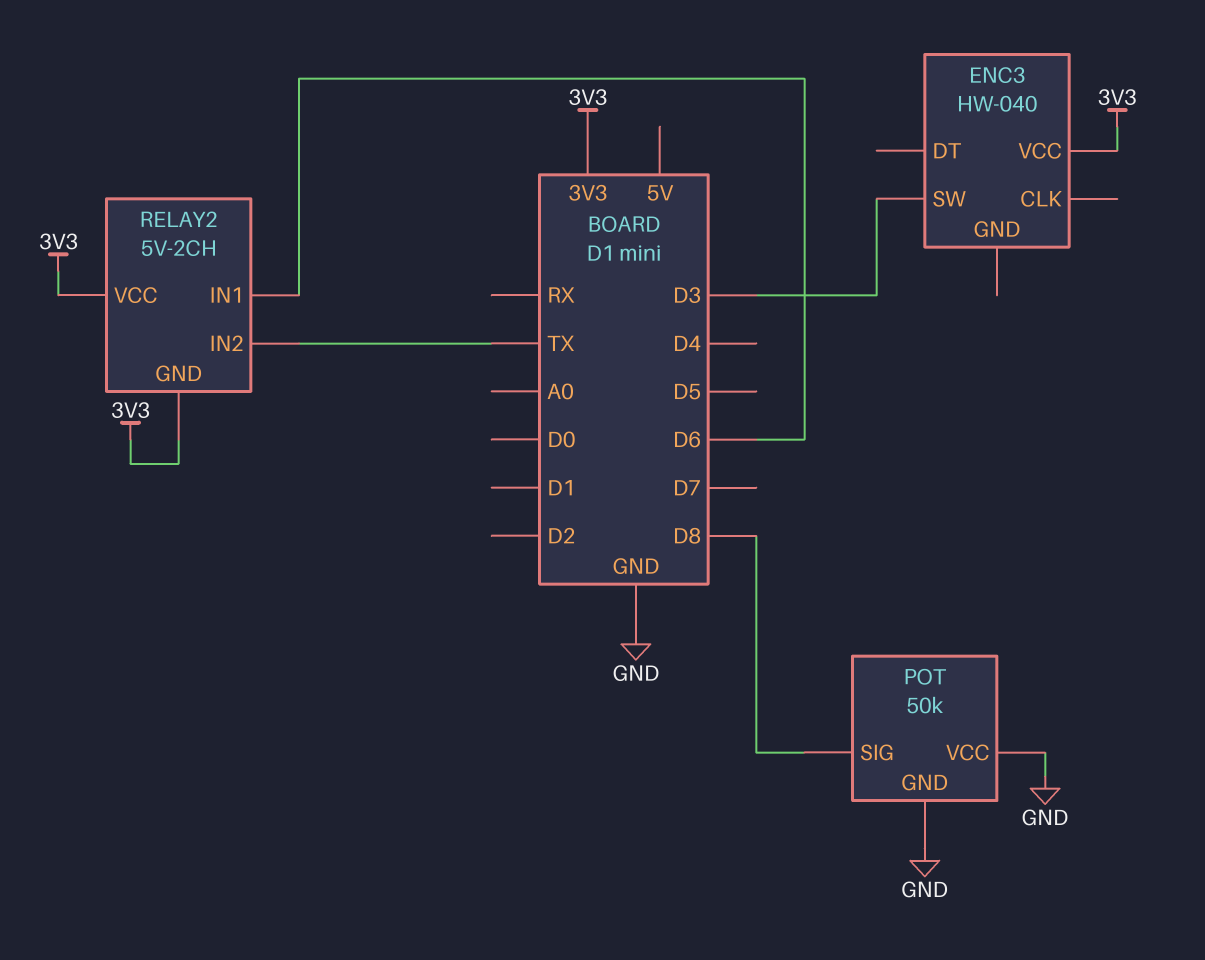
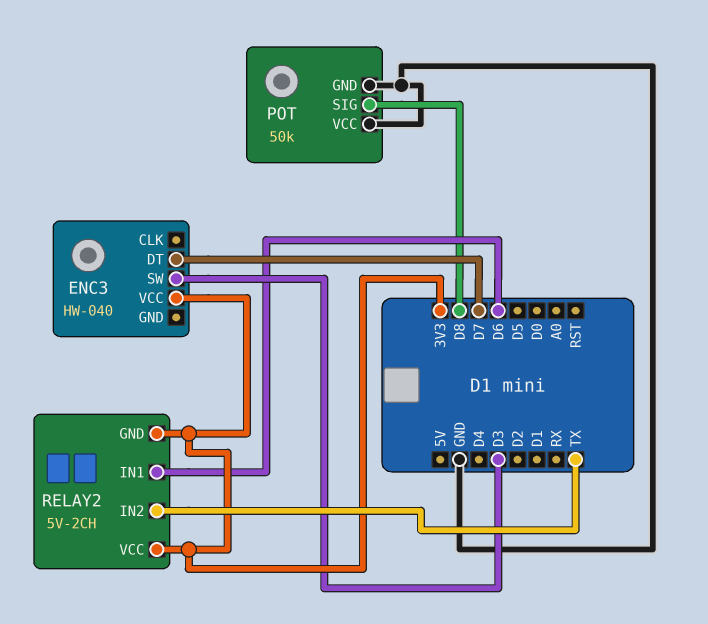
ENC3 pin DT: none -> D7

